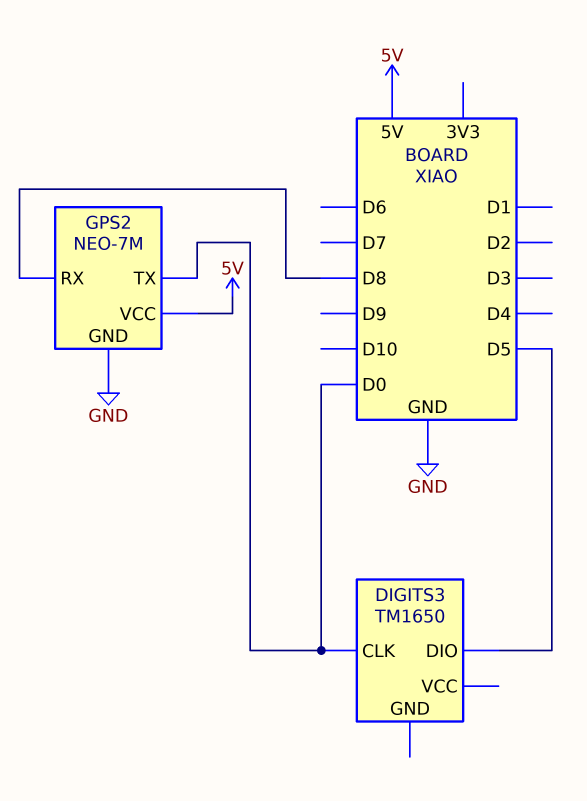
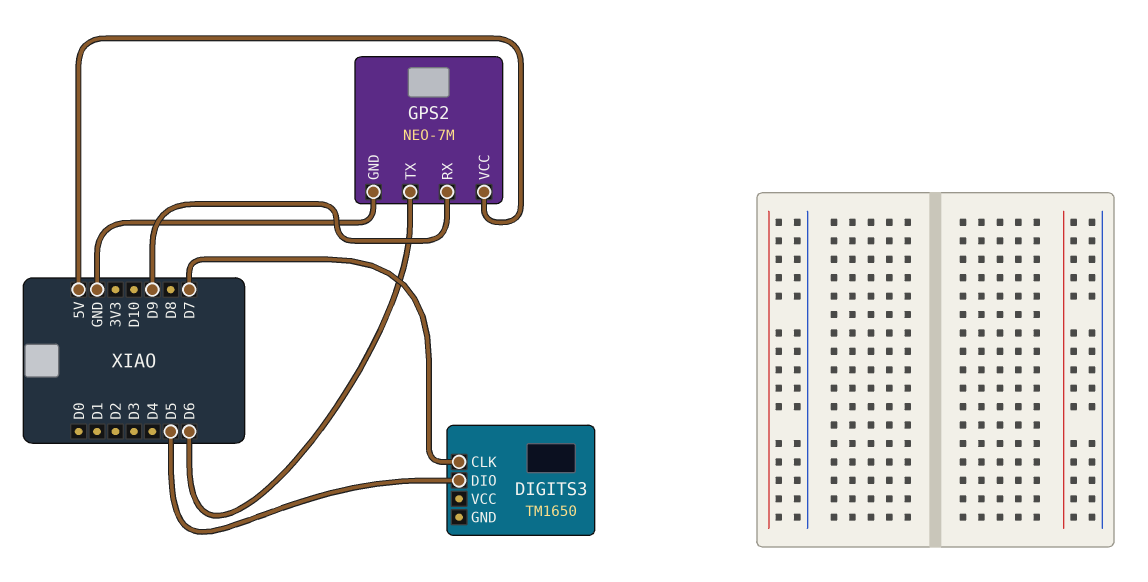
DIGITS3 pin CLK: D0 -> D7
GPS2 pin RX: D8 -> D9
GPS2 pin TX: D0 -> D6

